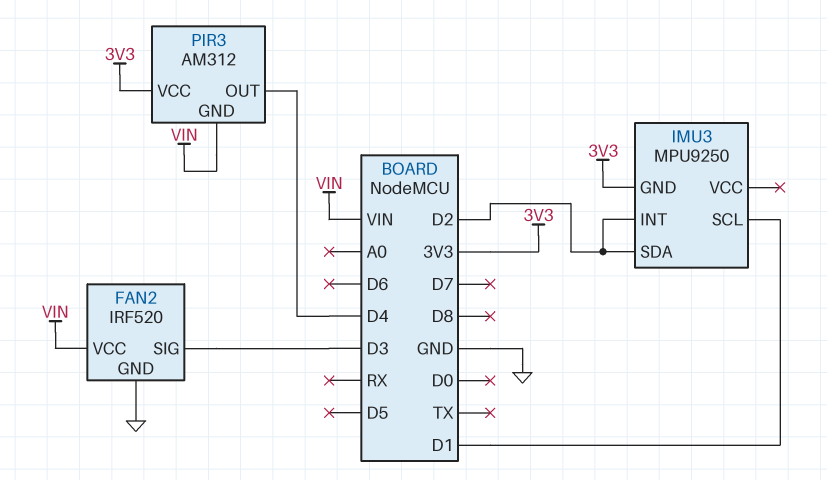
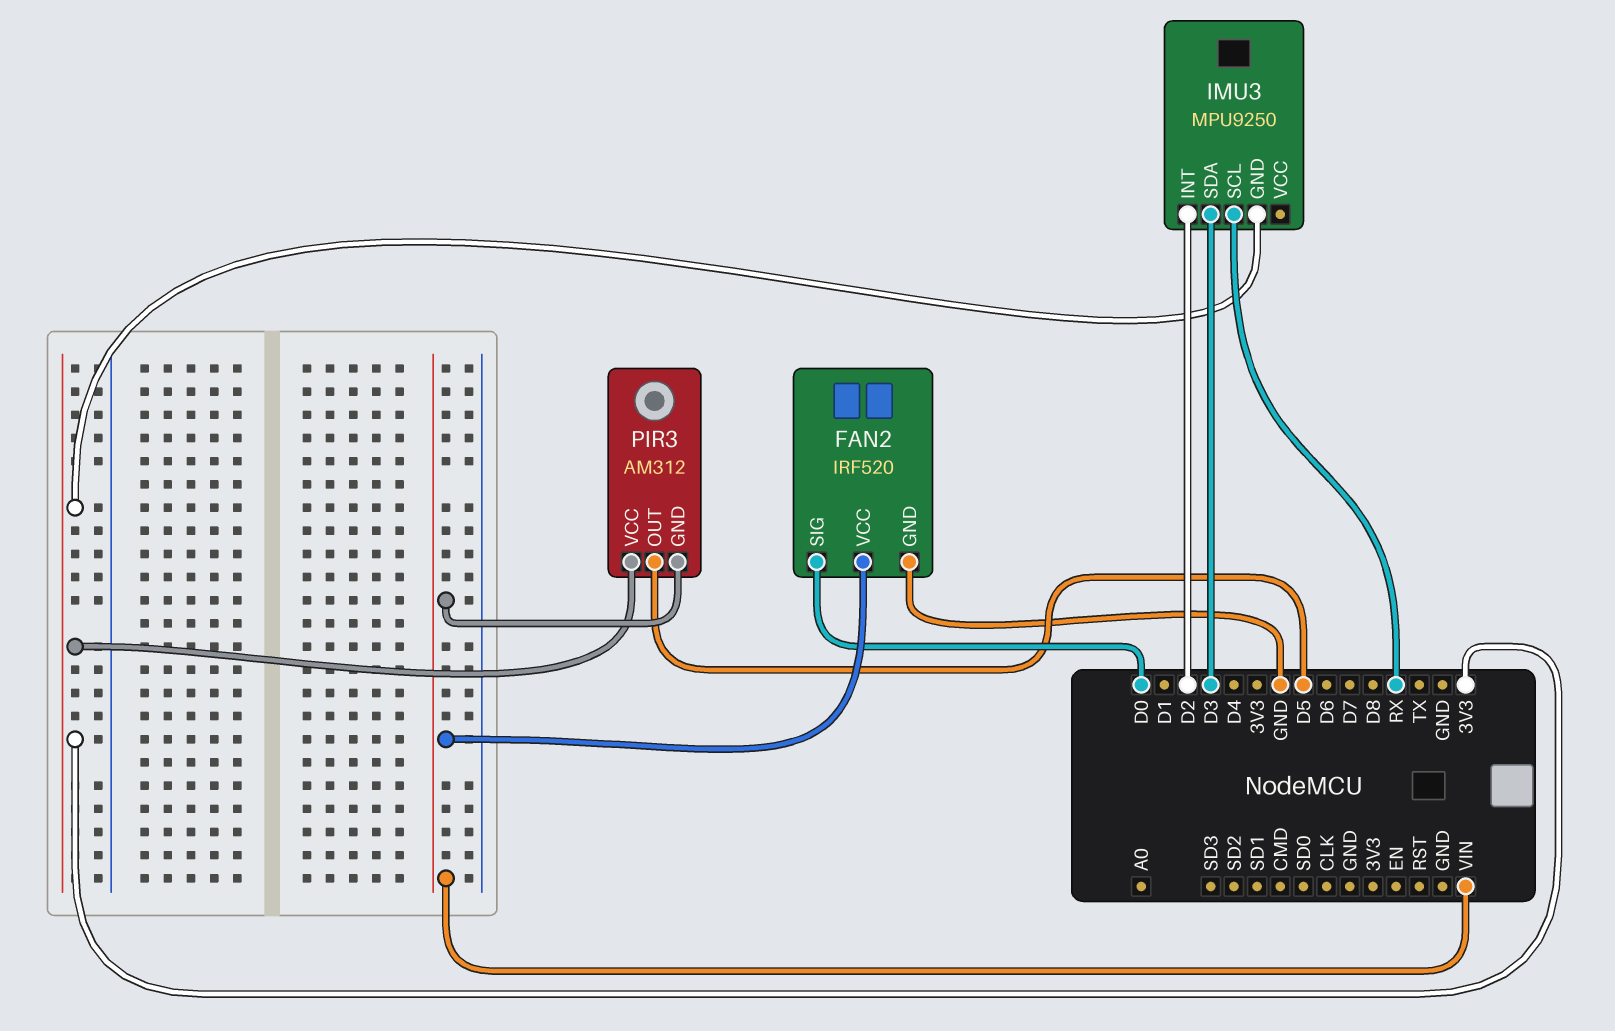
FAN2 pin SIG: D3 -> D0
IMU3 pin SCL: D1 -> RX
IMU3 pin SDA: D2 -> D3
PIR3 pin OUT: D4 -> D5

